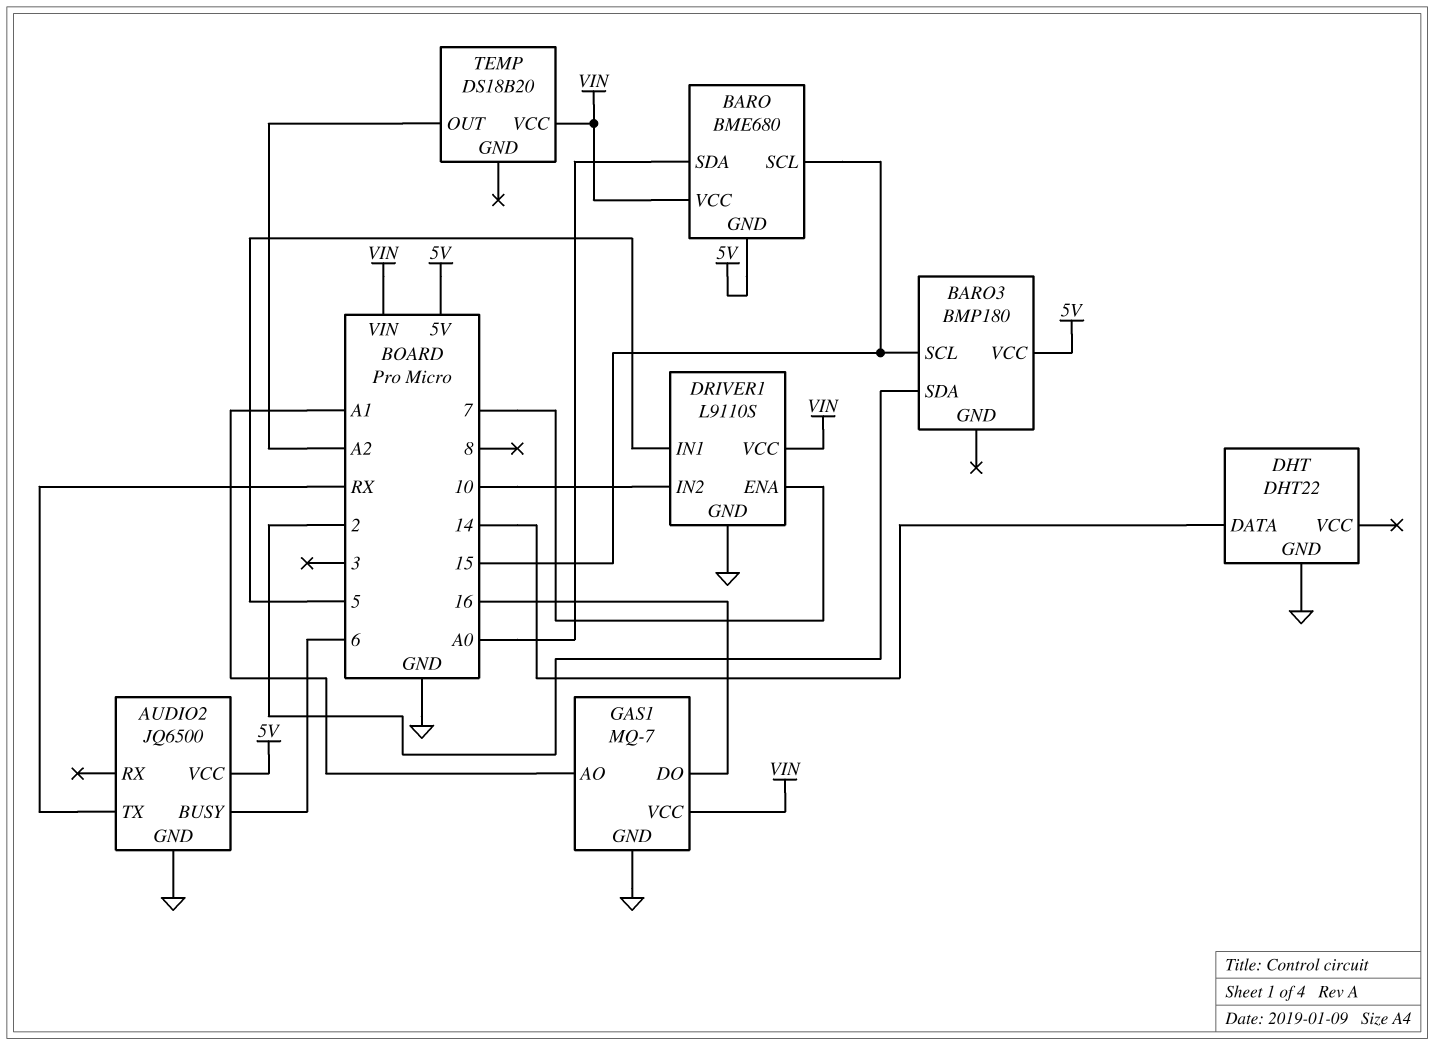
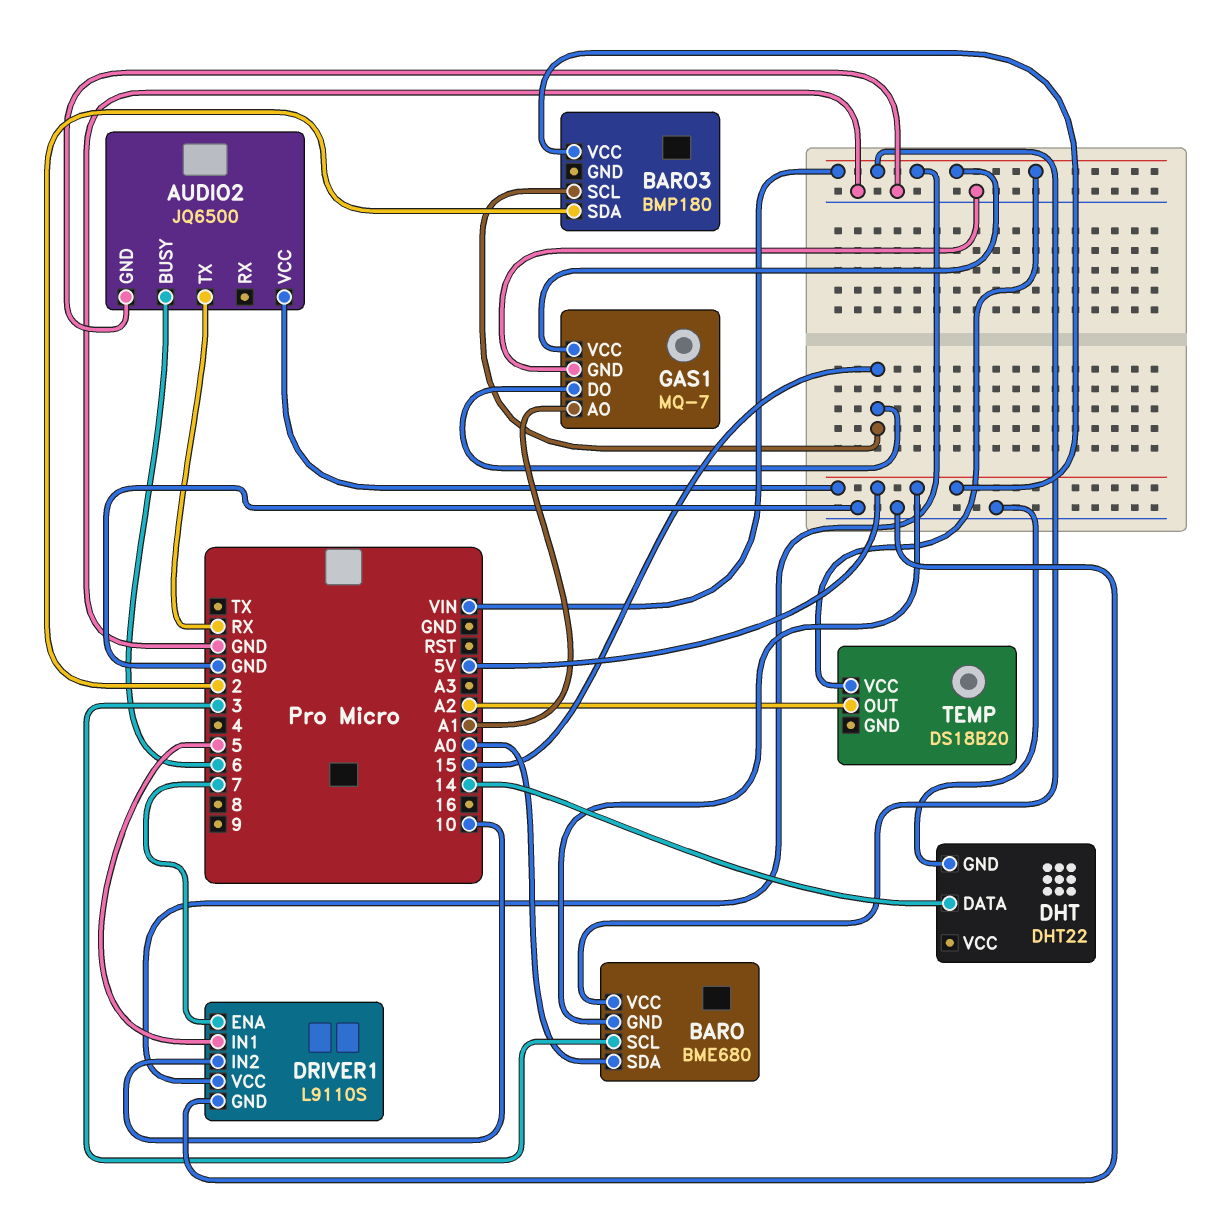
BARO pin SCL: 15 -> 3
GAS1 pin DO: 16 -> 15

